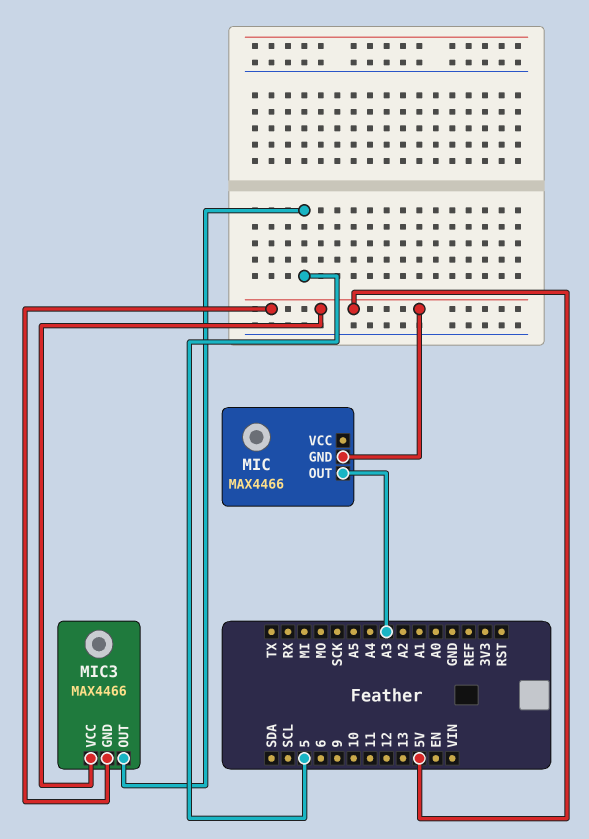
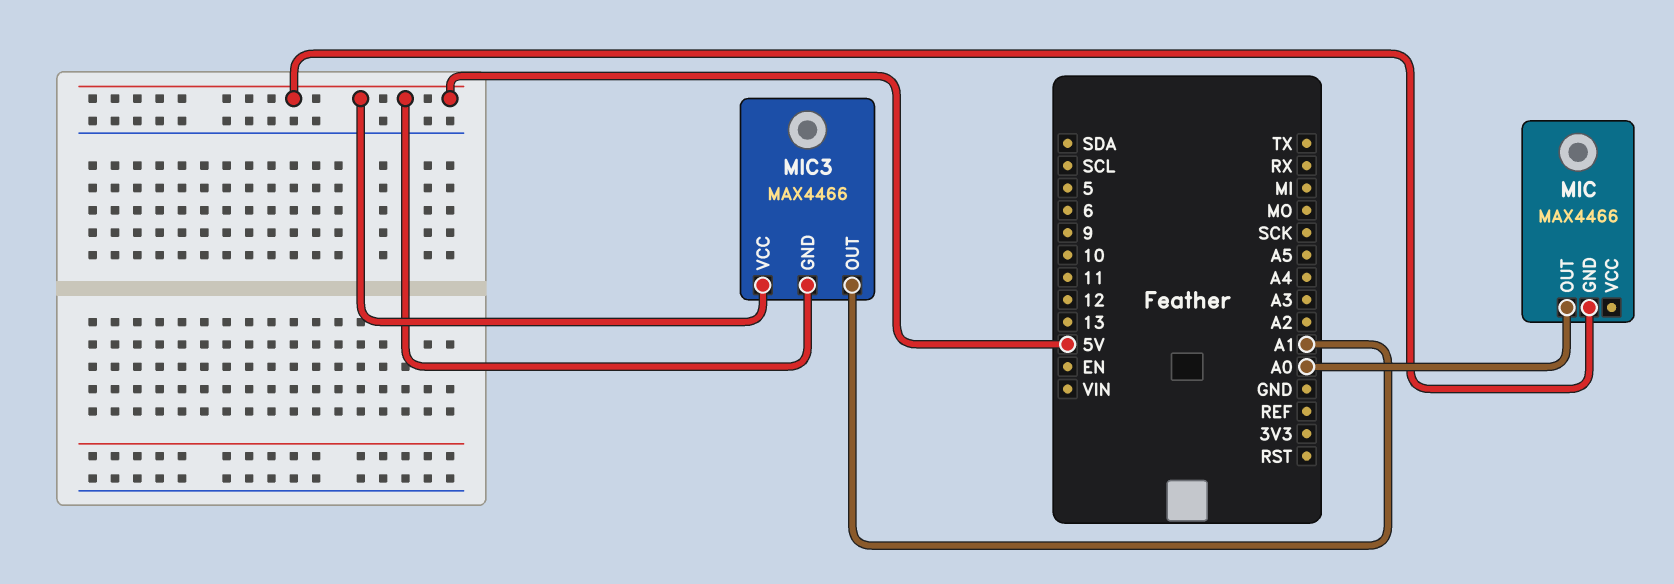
MIC pin OUT: A3 -> A0
MIC3 pin OUT: 5 -> A1

